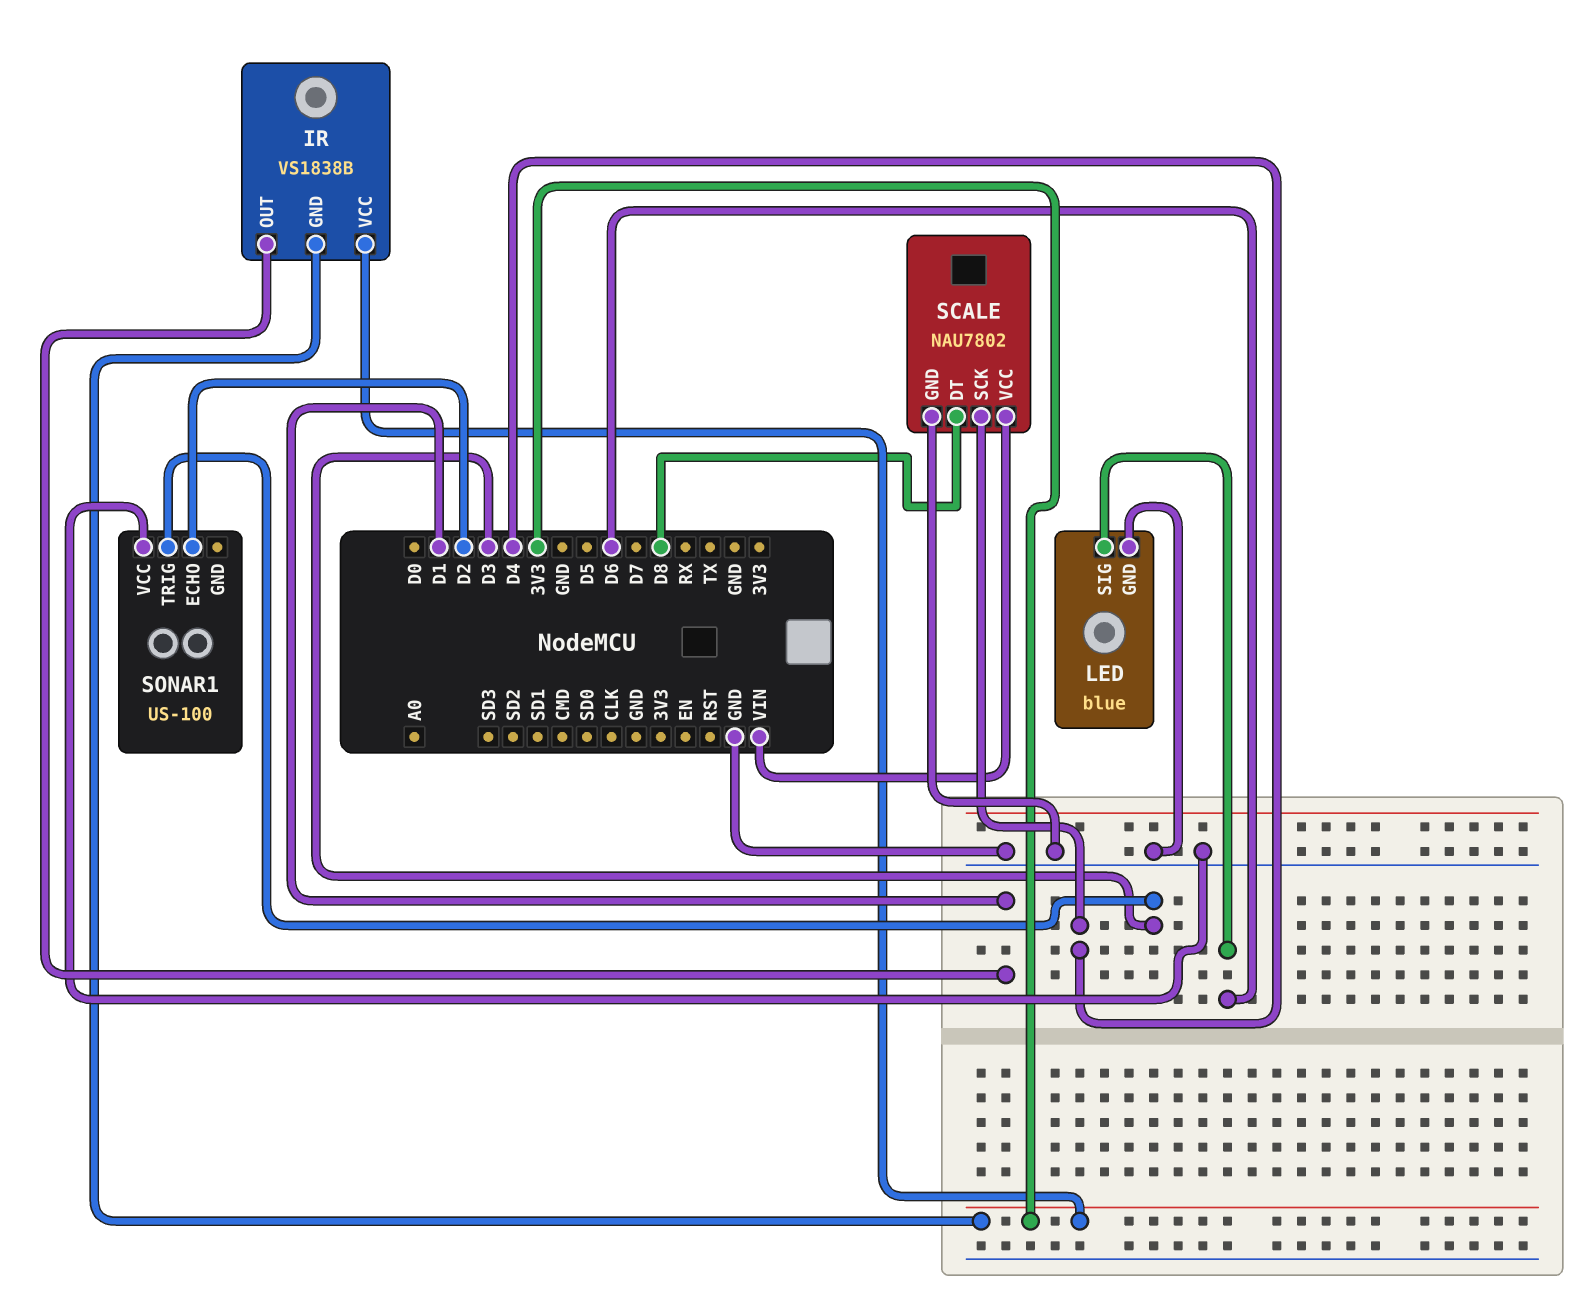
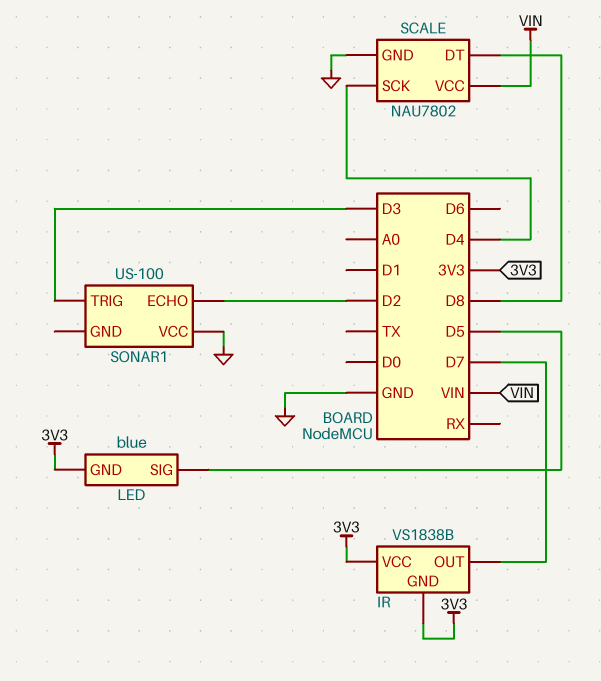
IR pin OUT: D1 -> D7
LED pin GND: GND -> 3V3
LED pin SIG: D6 -> D5

